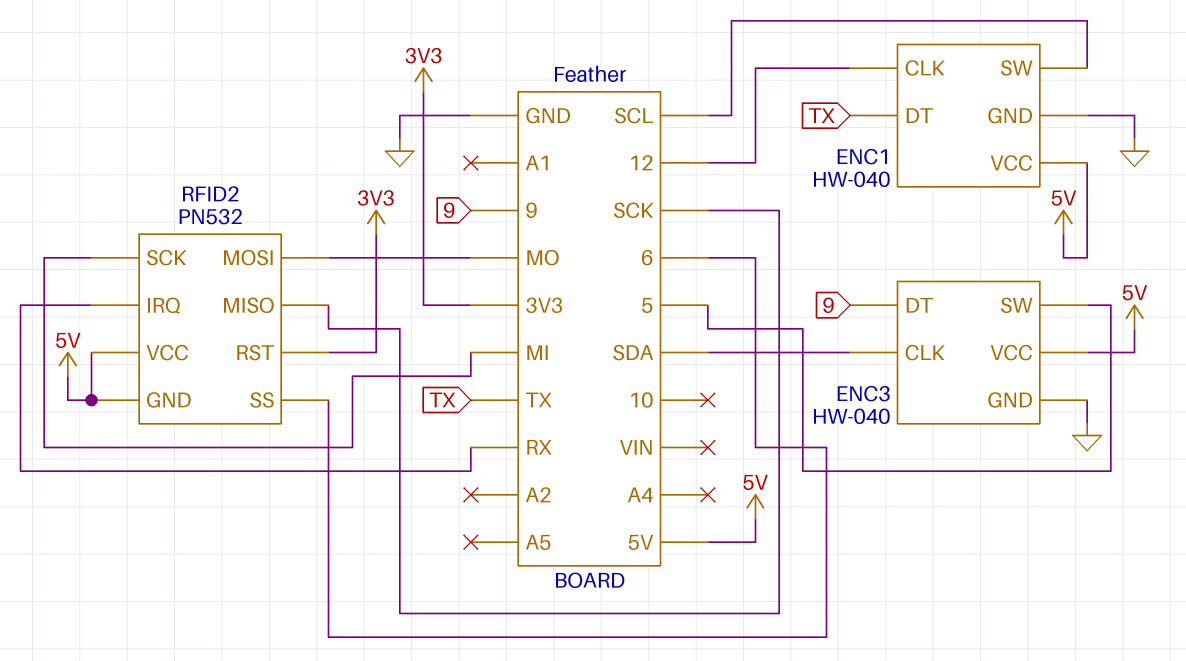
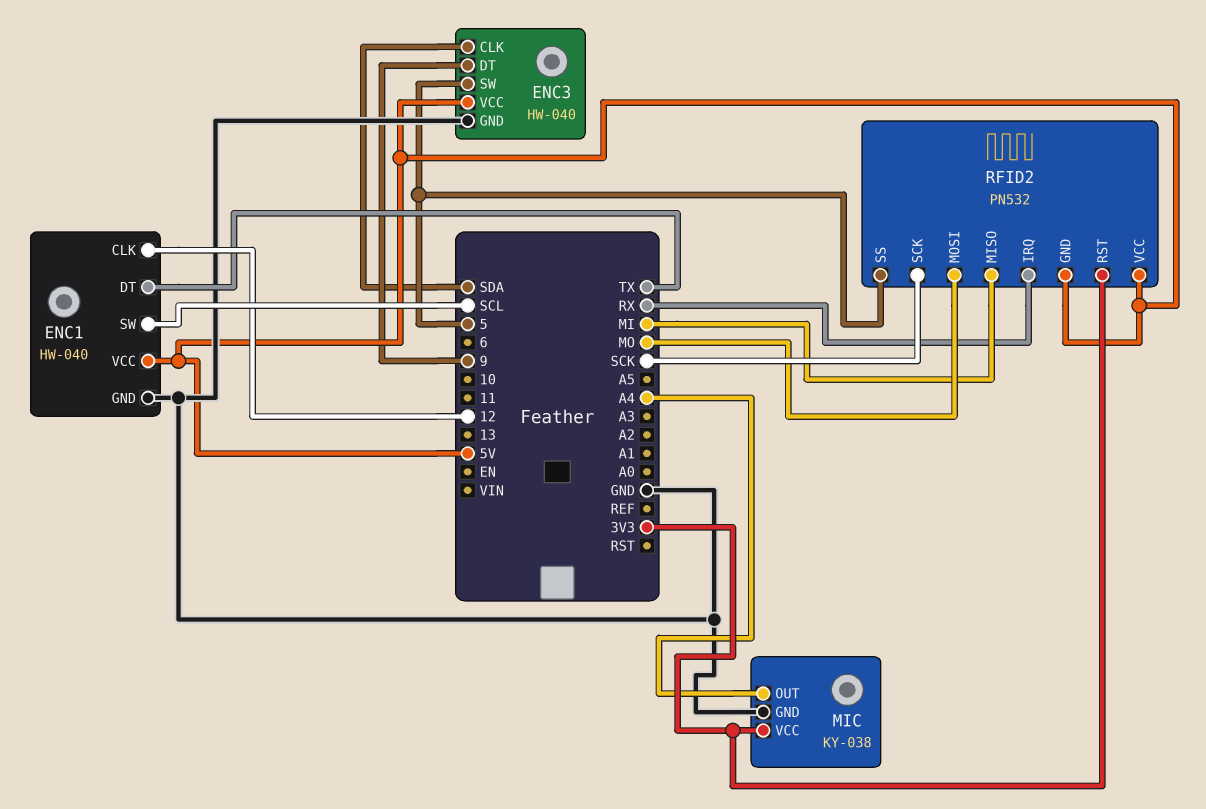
MIC: none -> KY-038
MIC pin GND: none -> GND
MIC pin OUT: none -> A4
MIC pin VCC: none -> 3V3
RFID2 pin MISO: SCK -> MI
RFID2 pin SCK: MI -> SCK
RFID2 pin SS: 6 -> 5

